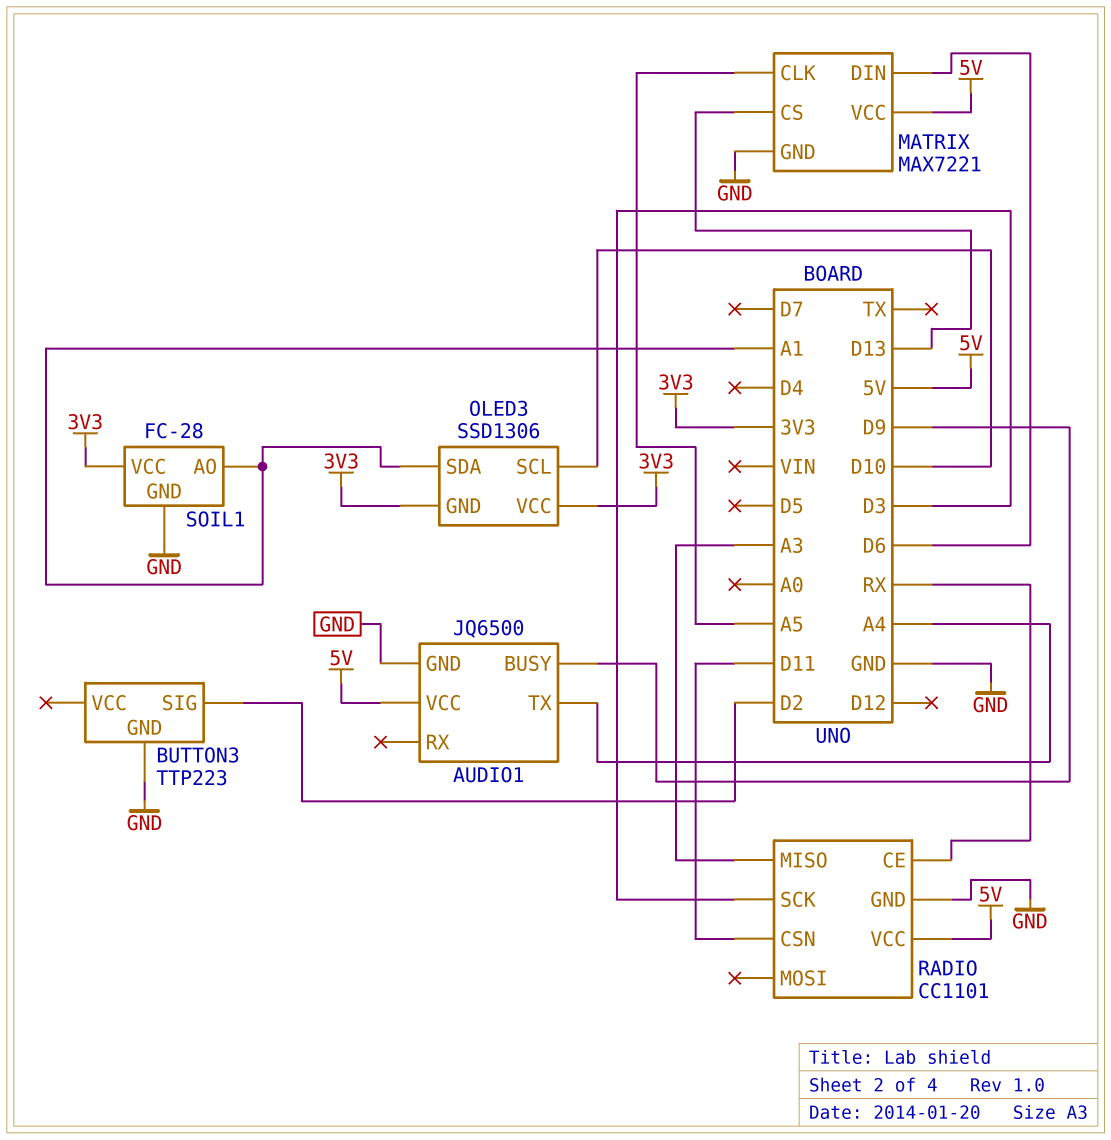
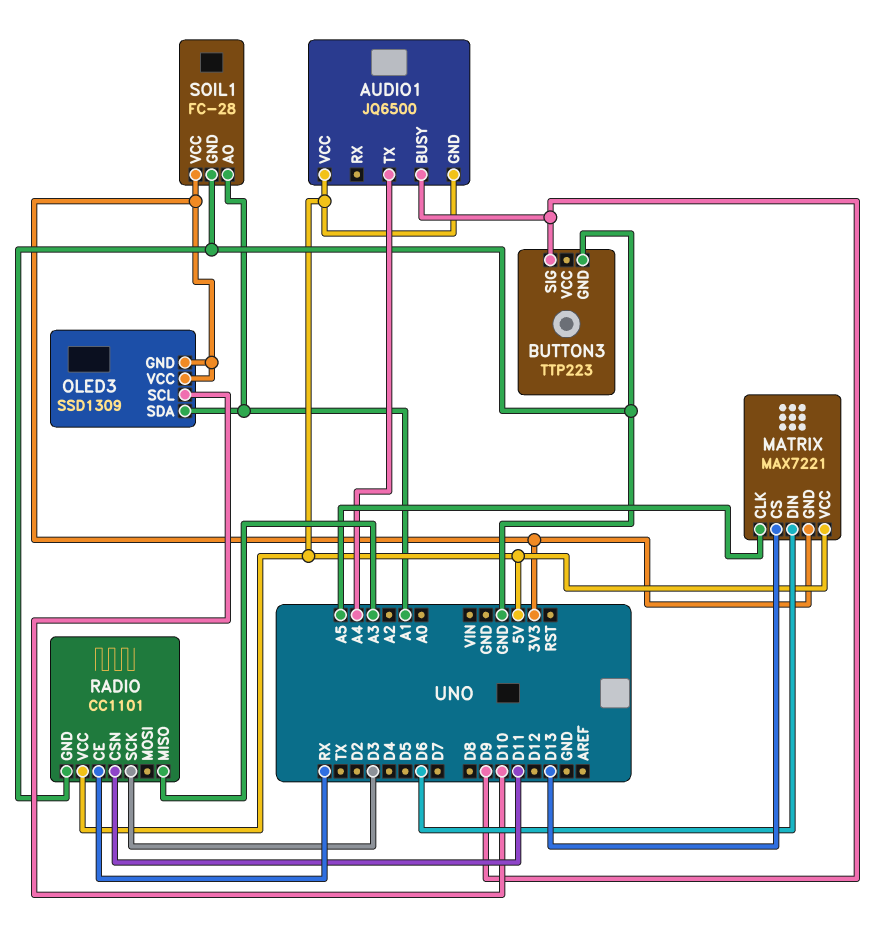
AUDIO1 pin GND: GND -> 5V
BUTTON3 pin SIG: D2 -> D9
MATRIX pin GND: GND -> 3V3
OLED3: SSD1306 -> SSD1309

